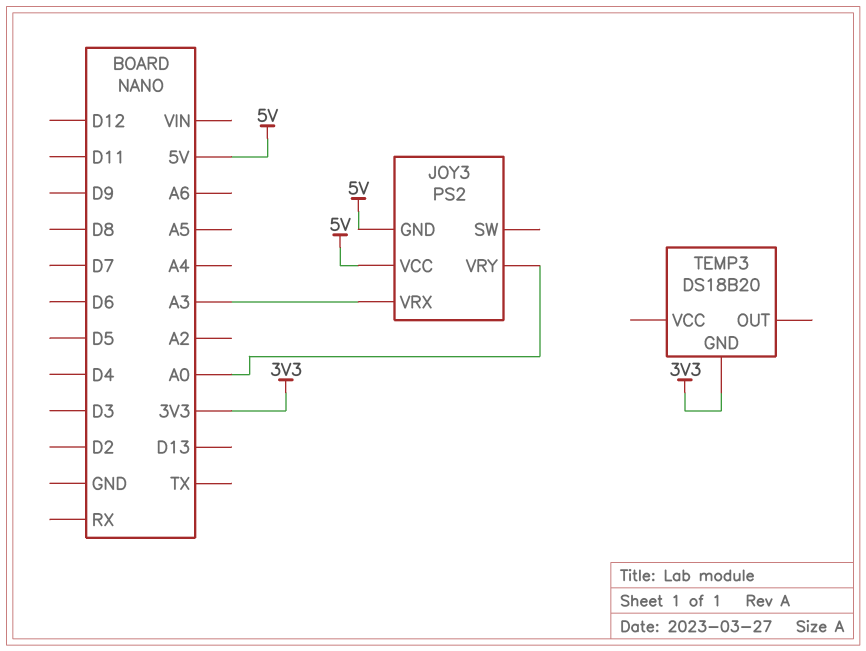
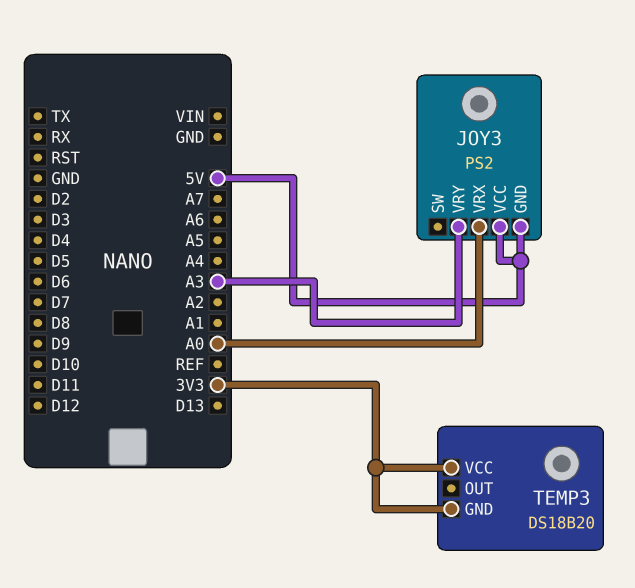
JOY3 pin VRX: A3 -> A0
JOY3 pin VRY: A0 -> A3
TEMP3 pin VCC: none -> 3V3

